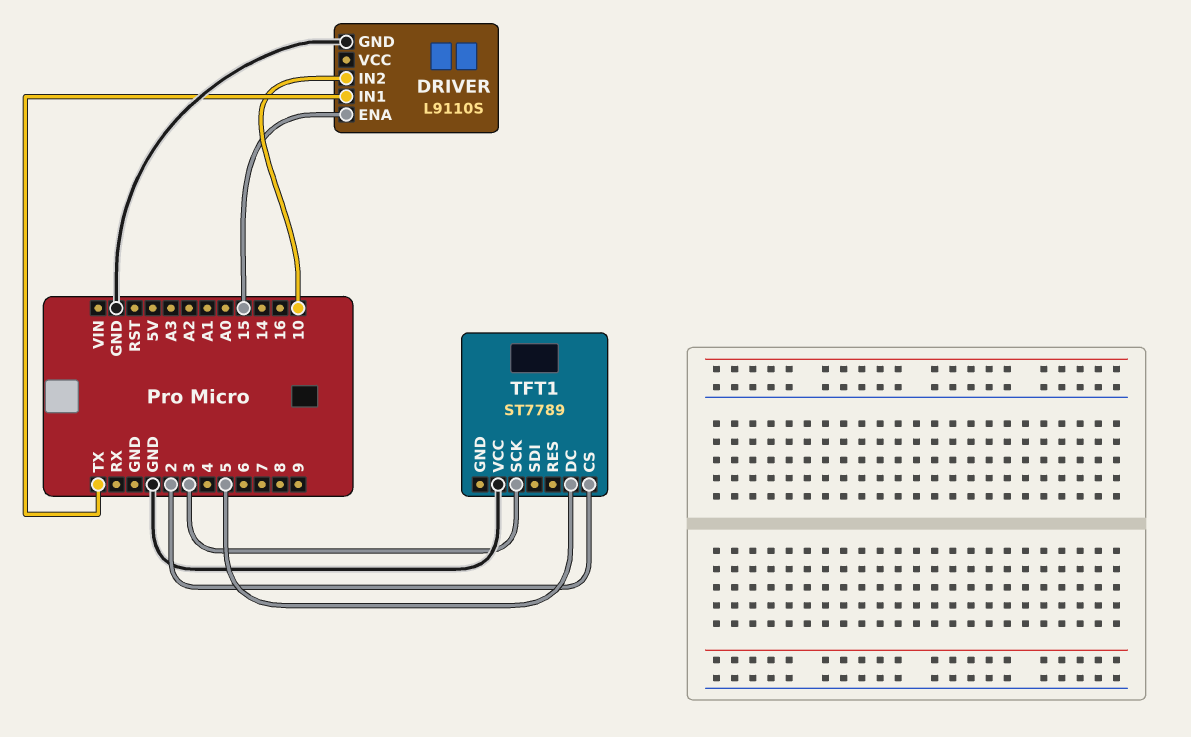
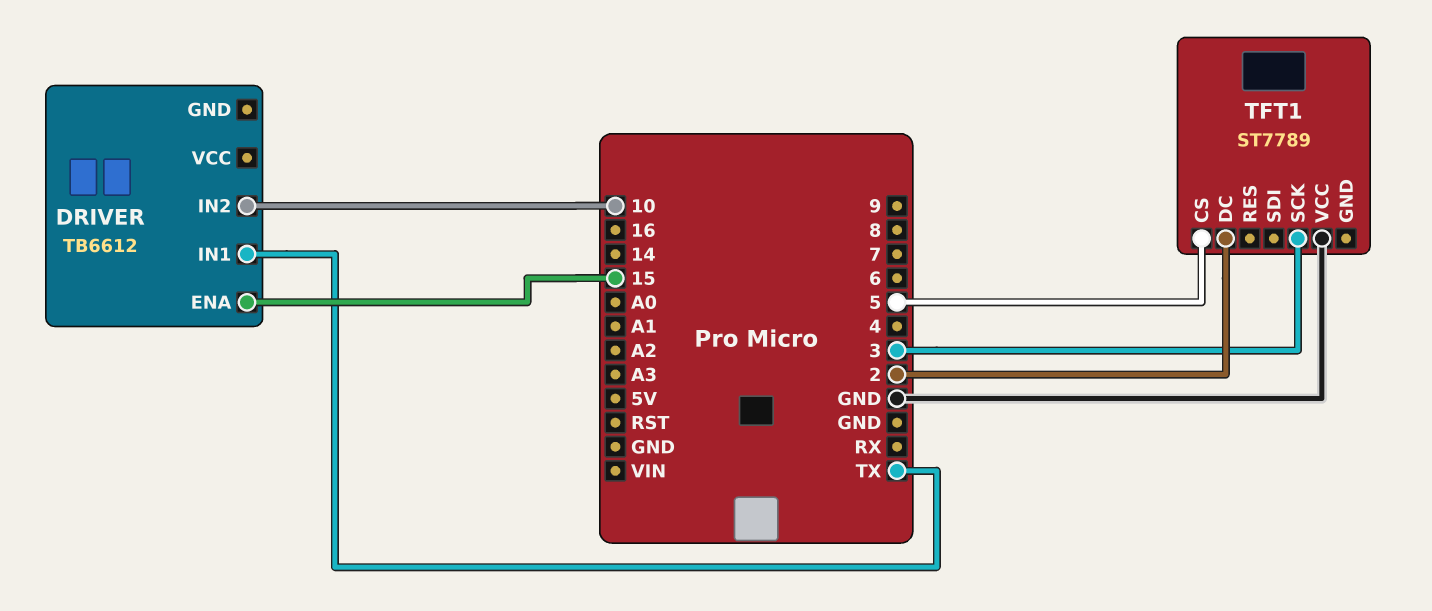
DRIVER: L9110S -> TB6612
DRIVER pin GND: GND -> none
TFT1 pin CS: 2 -> 5
TFT1 pin DC: 5 -> 2

